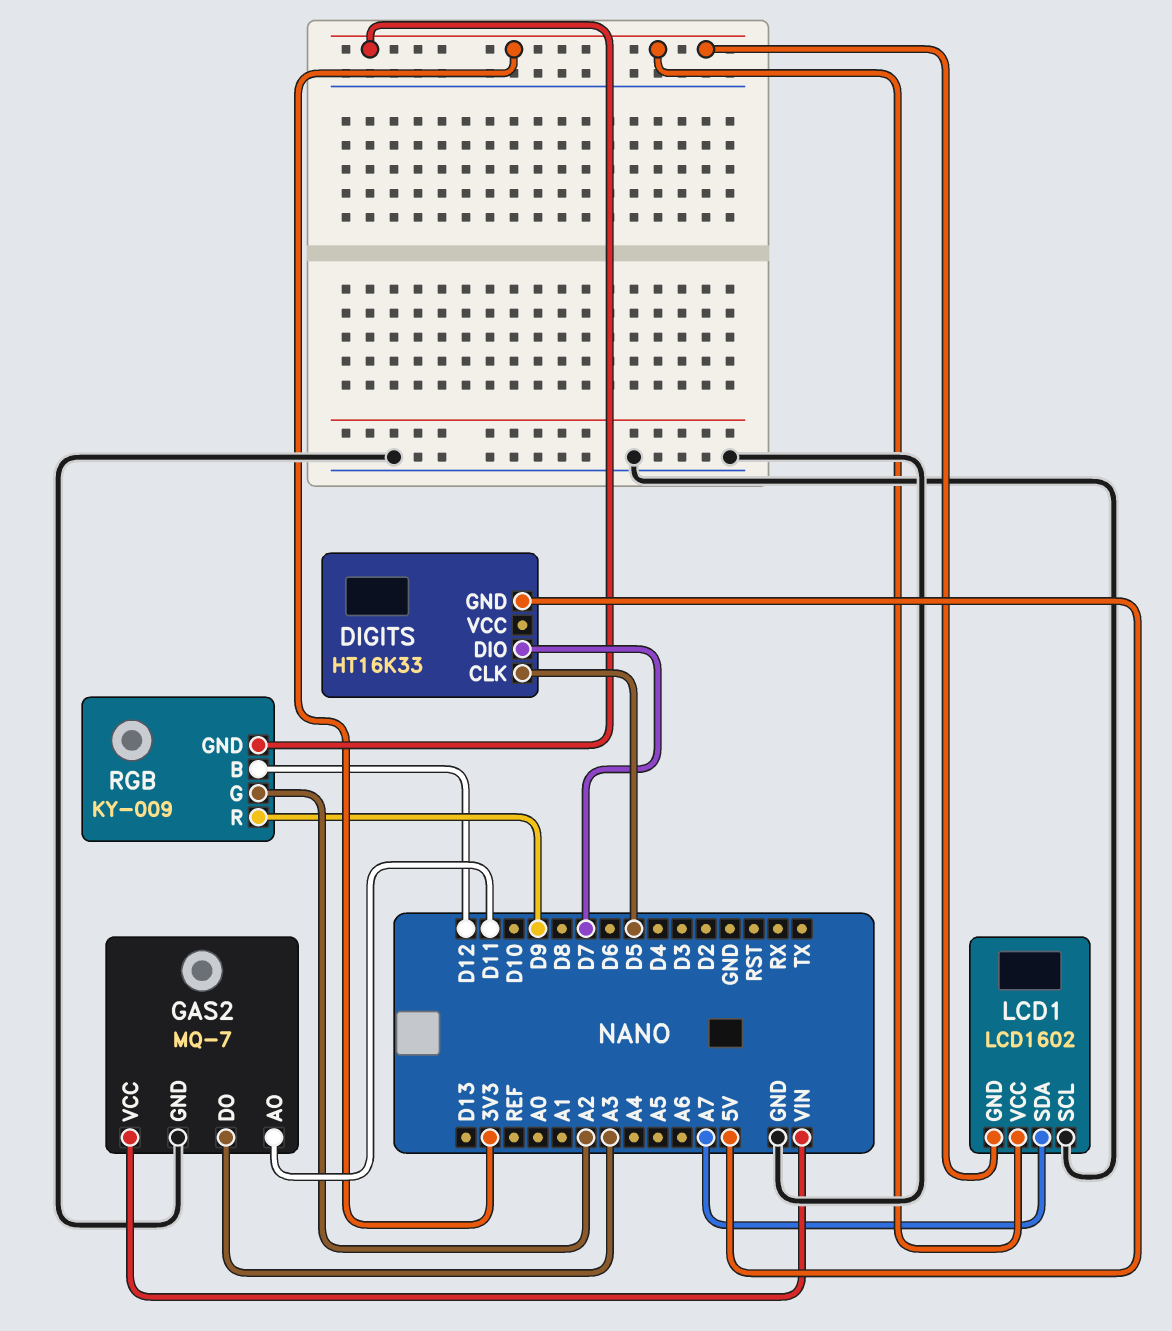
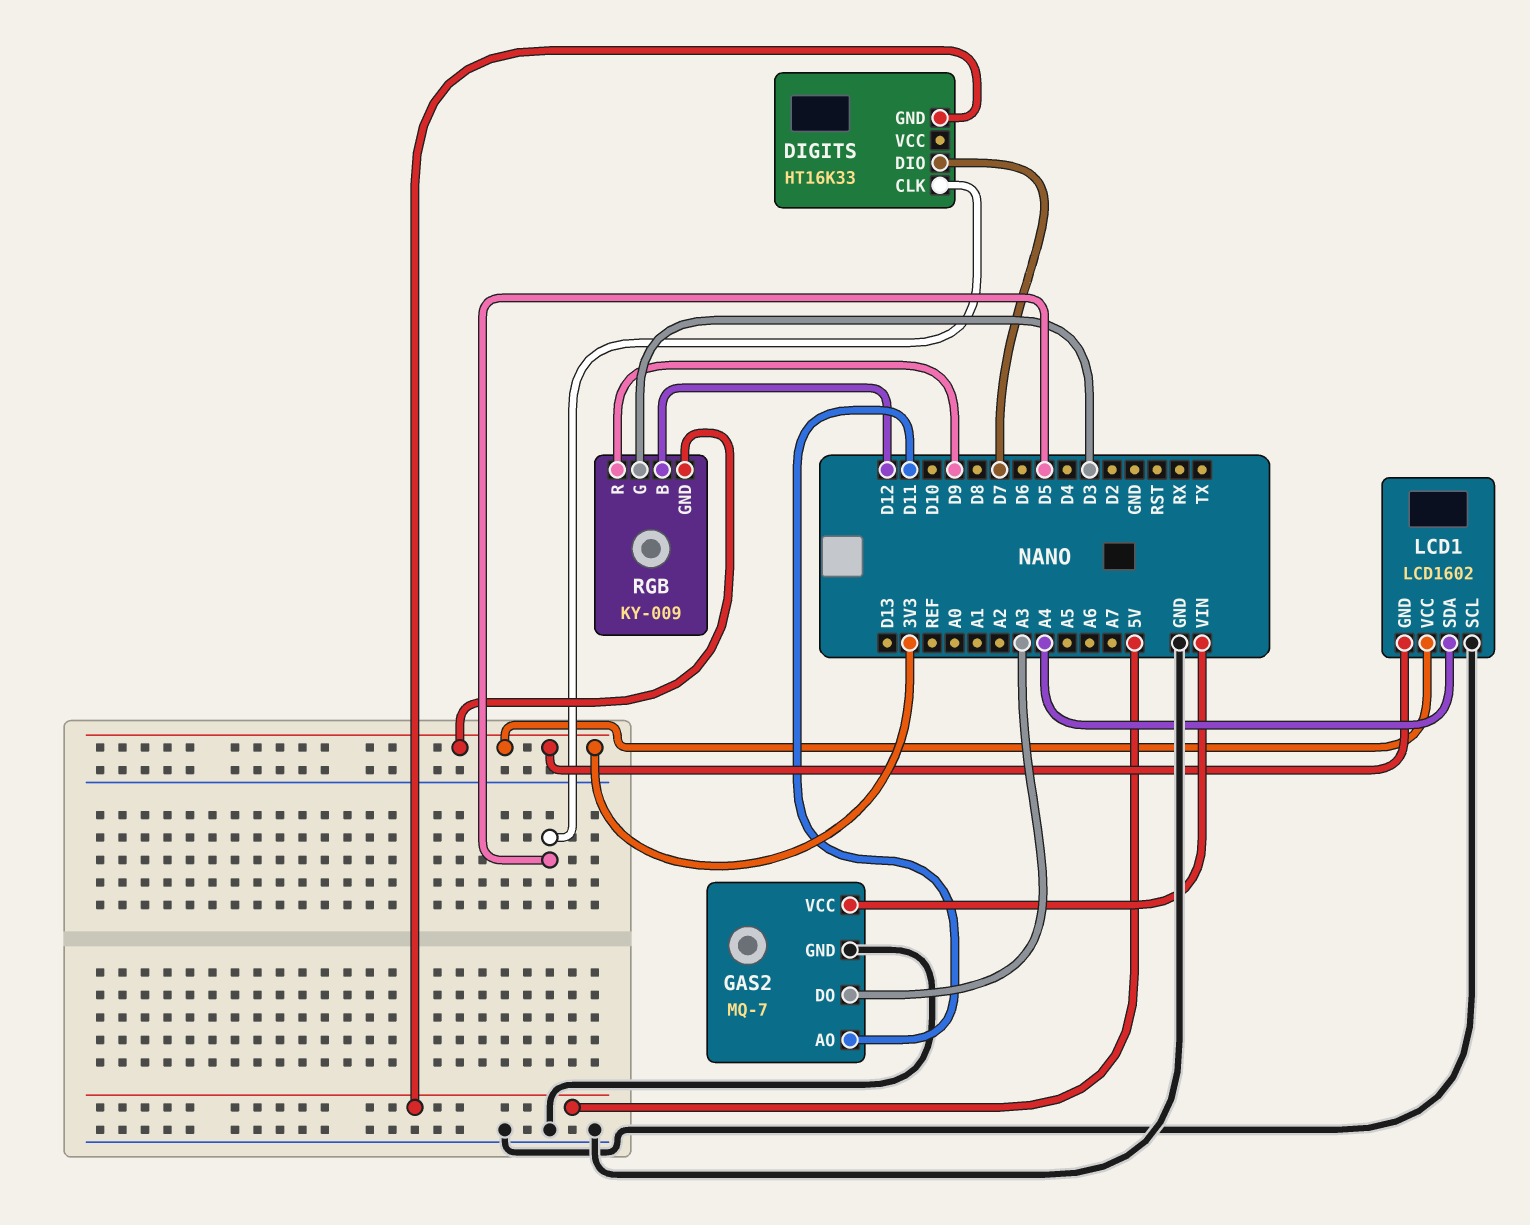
LCD1 pin SDA: A7 -> A4
RGB pin G: A2 -> D3

